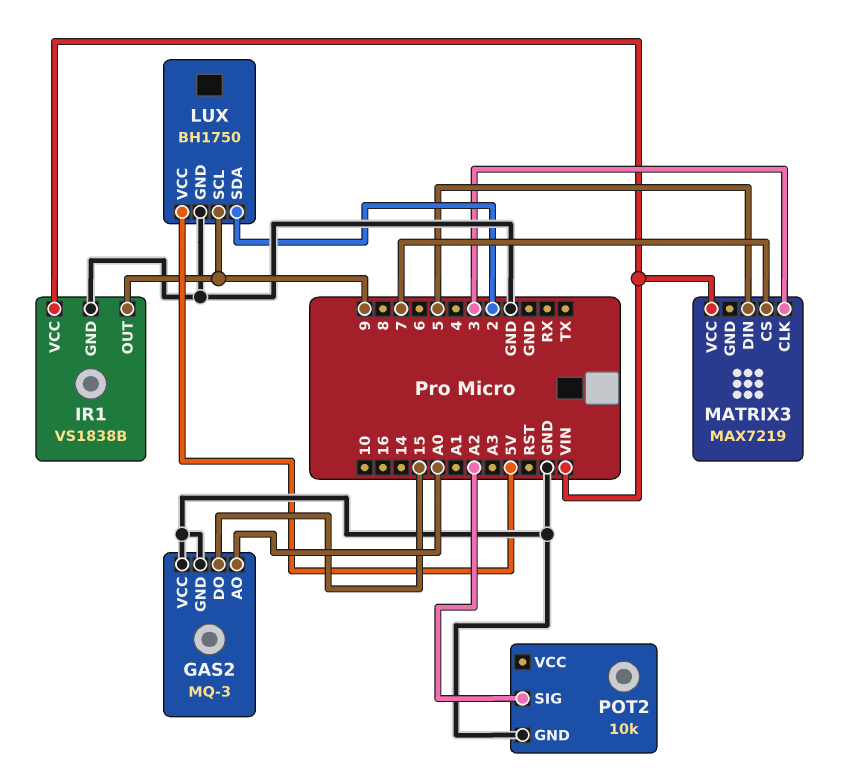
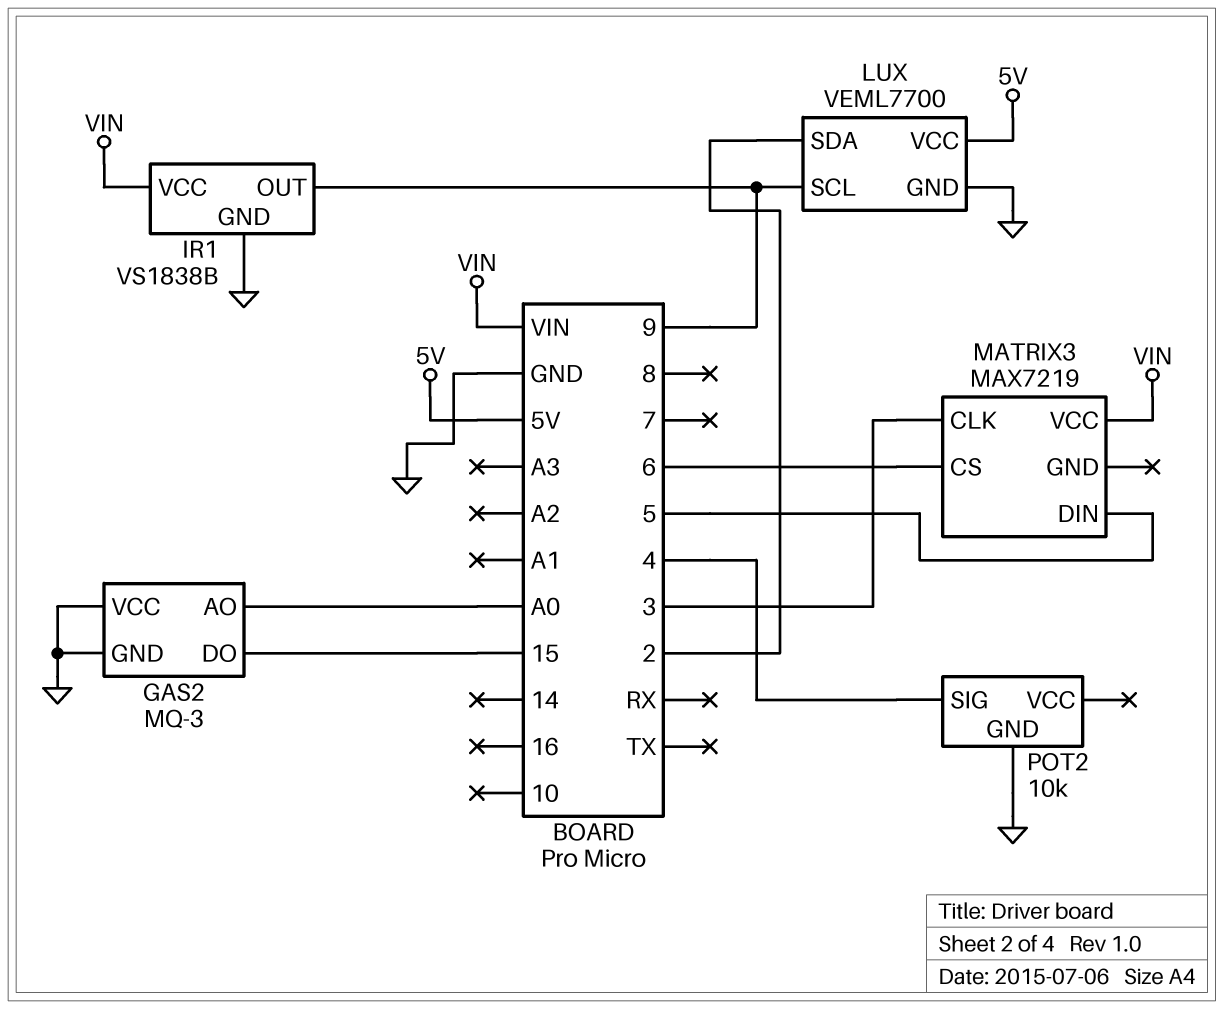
LUX: BH1750 -> VEML7700
MATRIX3 pin CS: 7 -> 6
POT2 pin SIG: A2 -> 4

